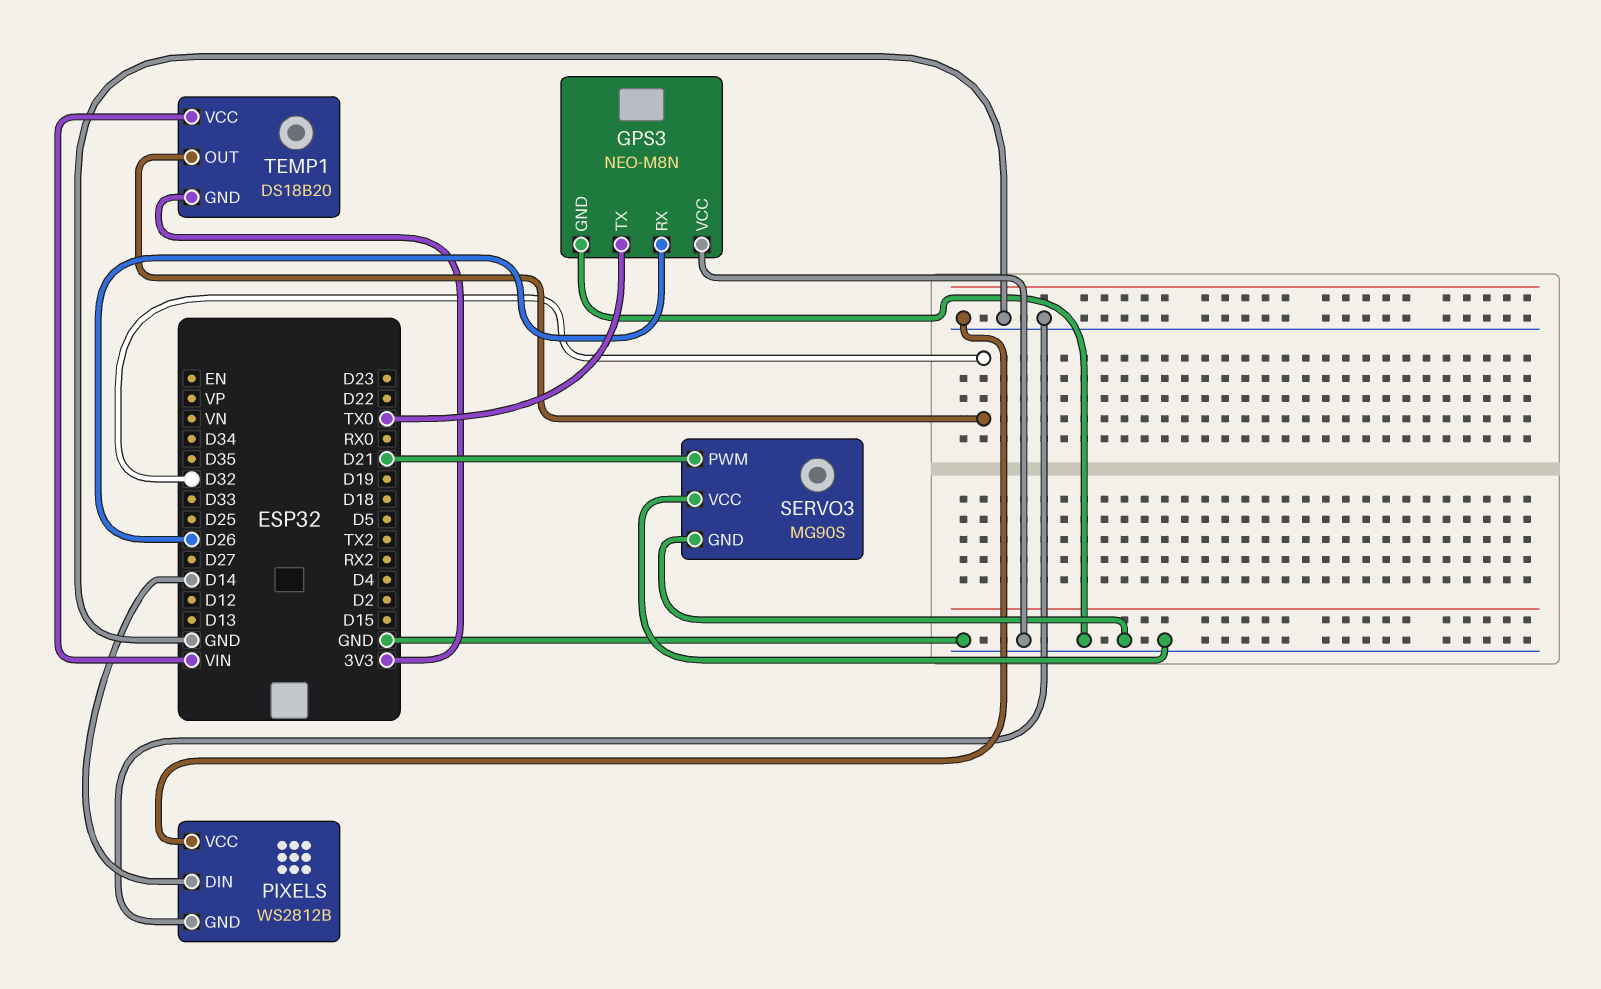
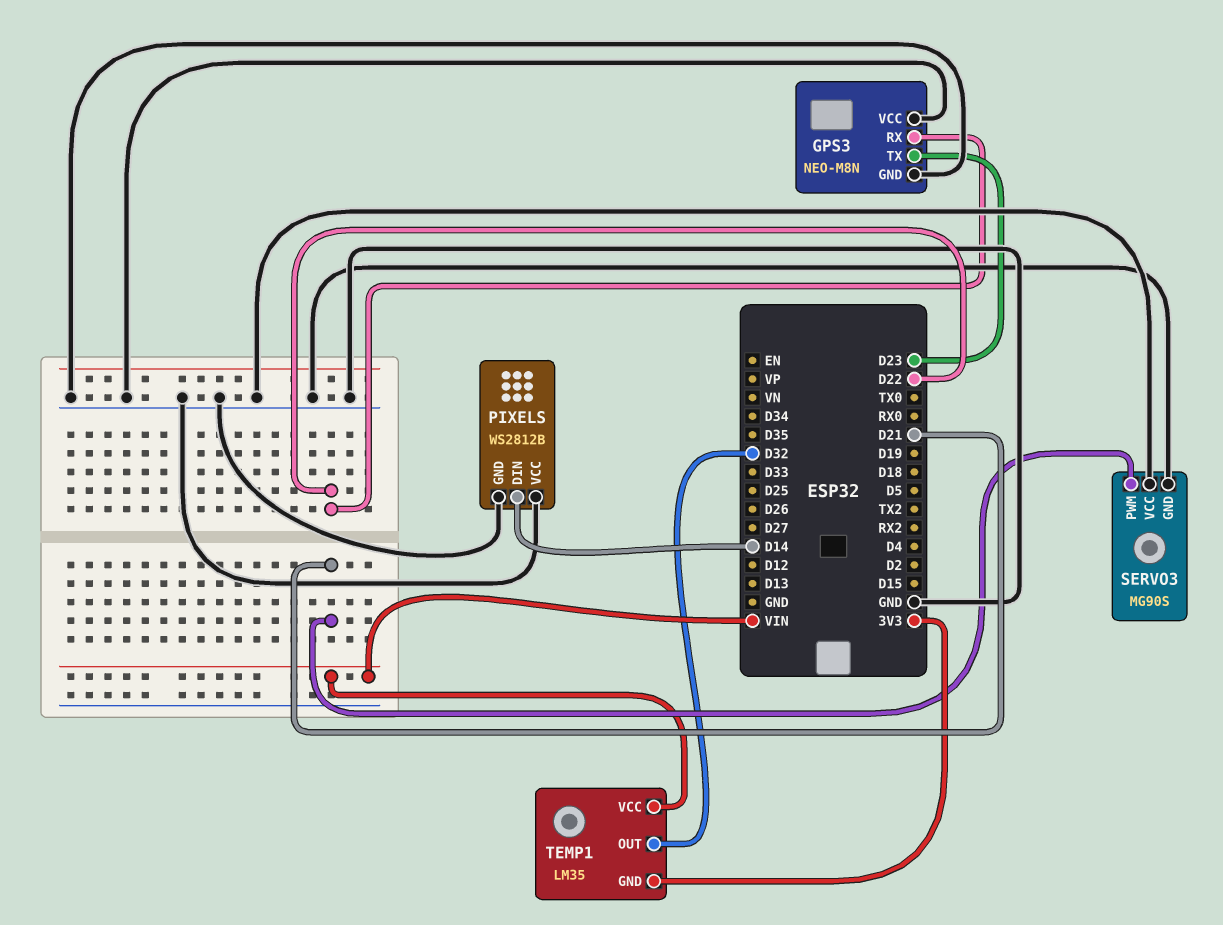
GPS3 pin RX: D26 -> D22
GPS3 pin TX: TX0 -> D23
TEMP1: DS18B20 -> LM35

